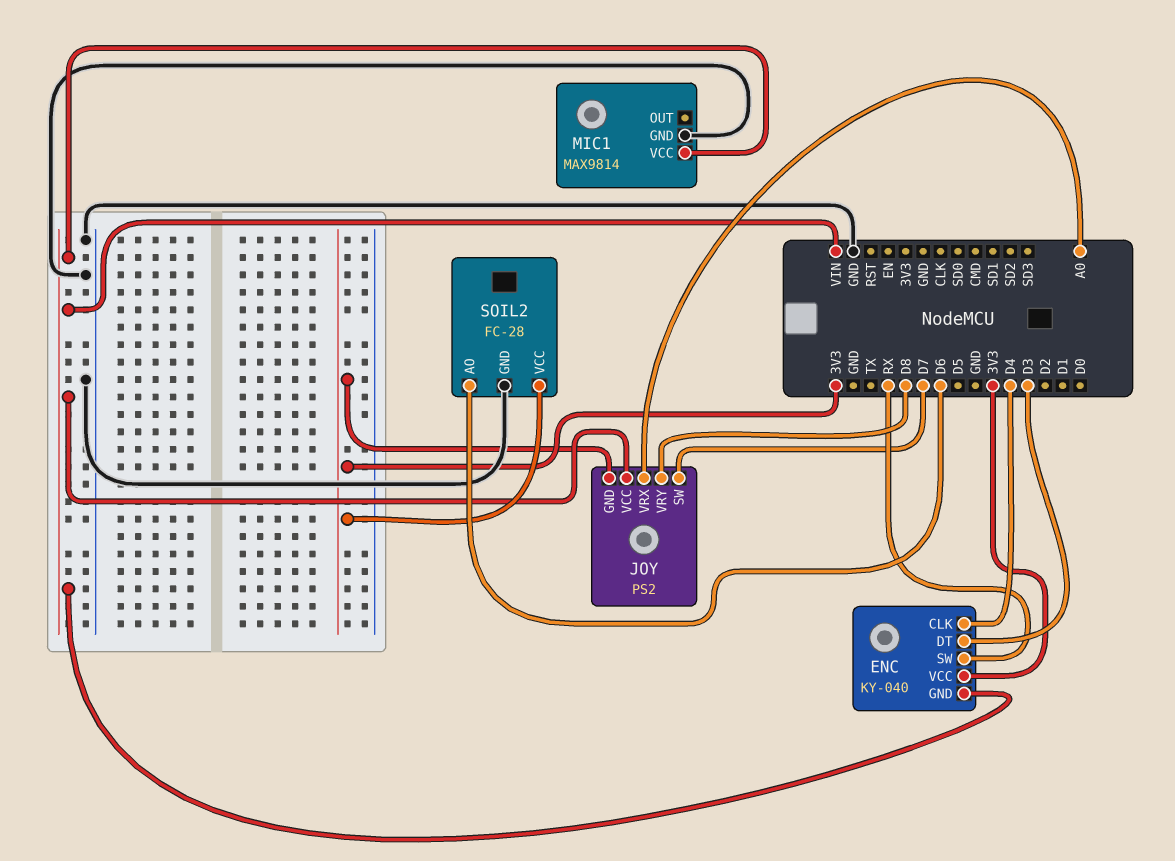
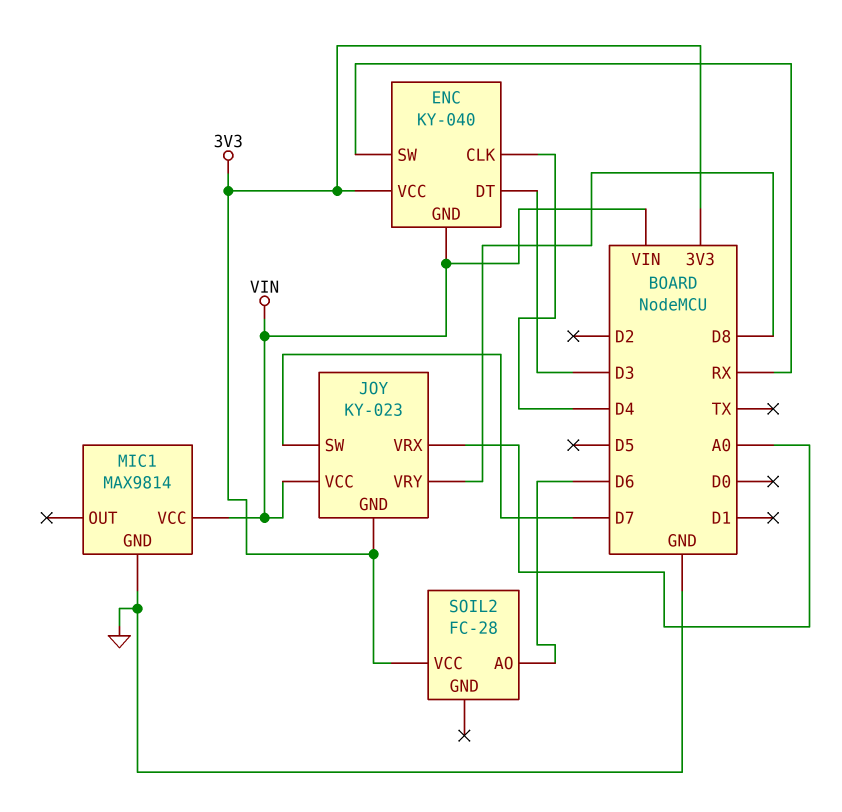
JOY: PS2 -> KY-023
SOIL2 pin GND: GND -> none

